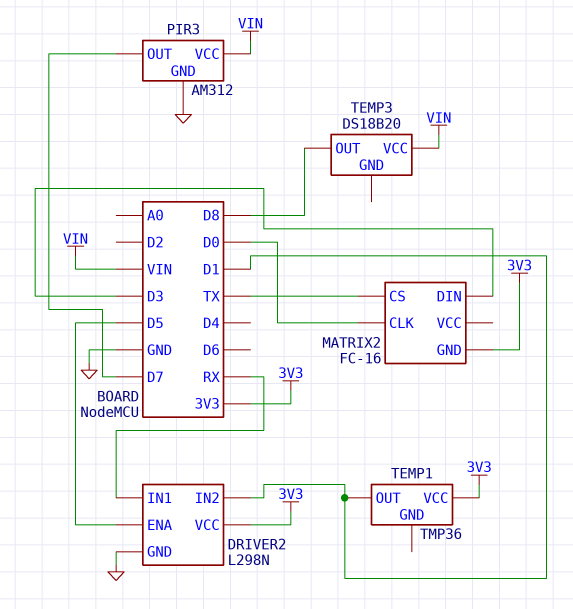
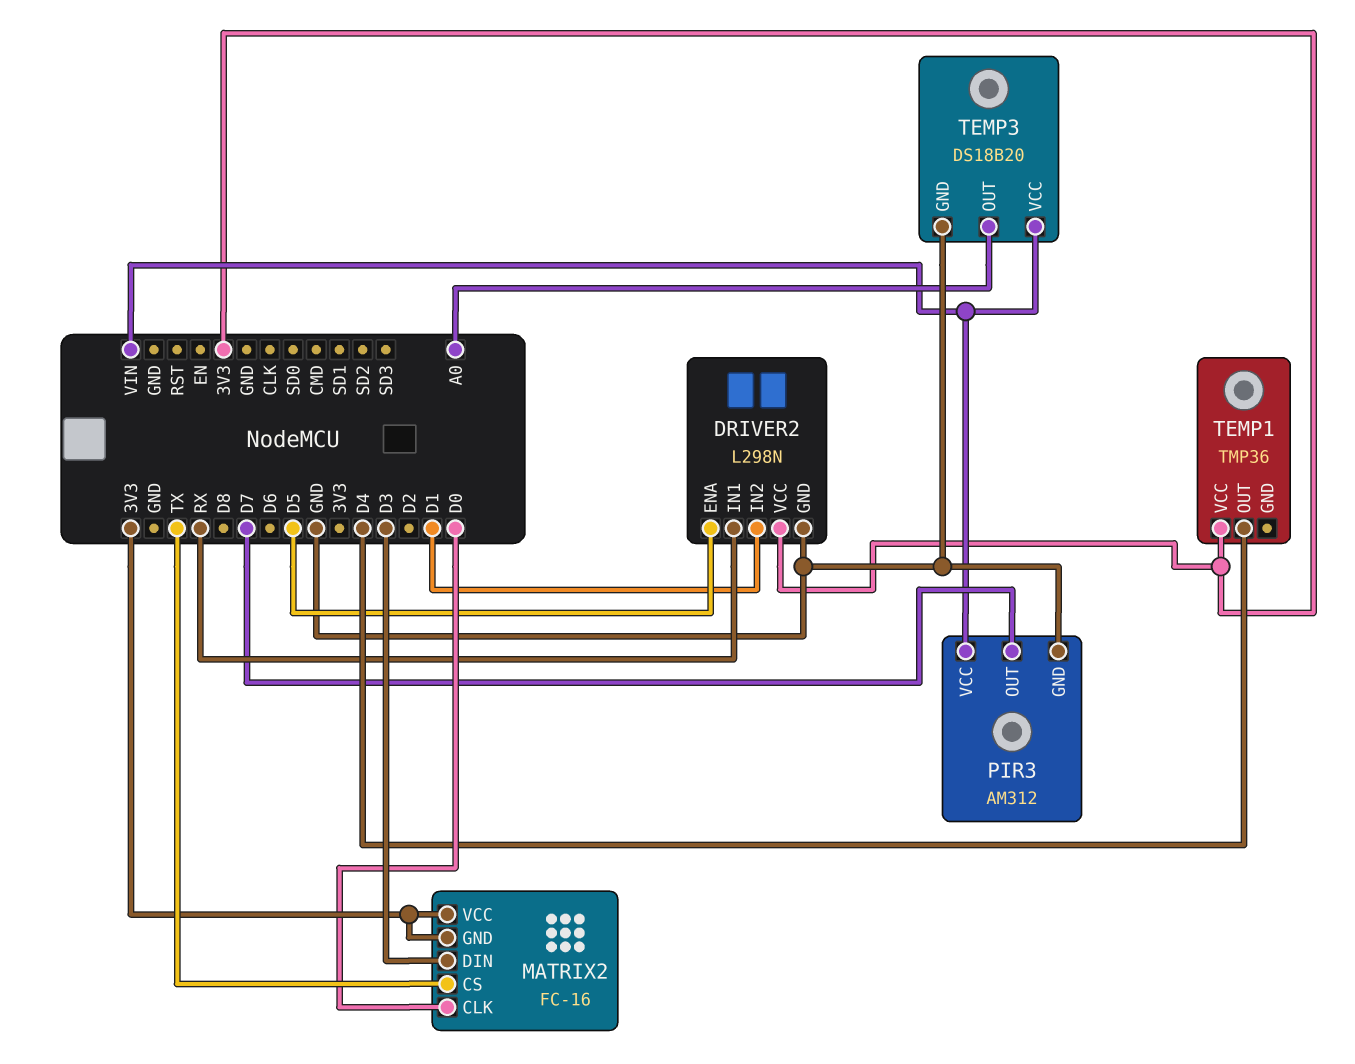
MATRIX2 pin VCC: none -> 3V3
TEMP1 pin OUT: D1 -> D4
TEMP3 pin GND: none -> GND
TEMP3 pin OUT: D8 -> A0

